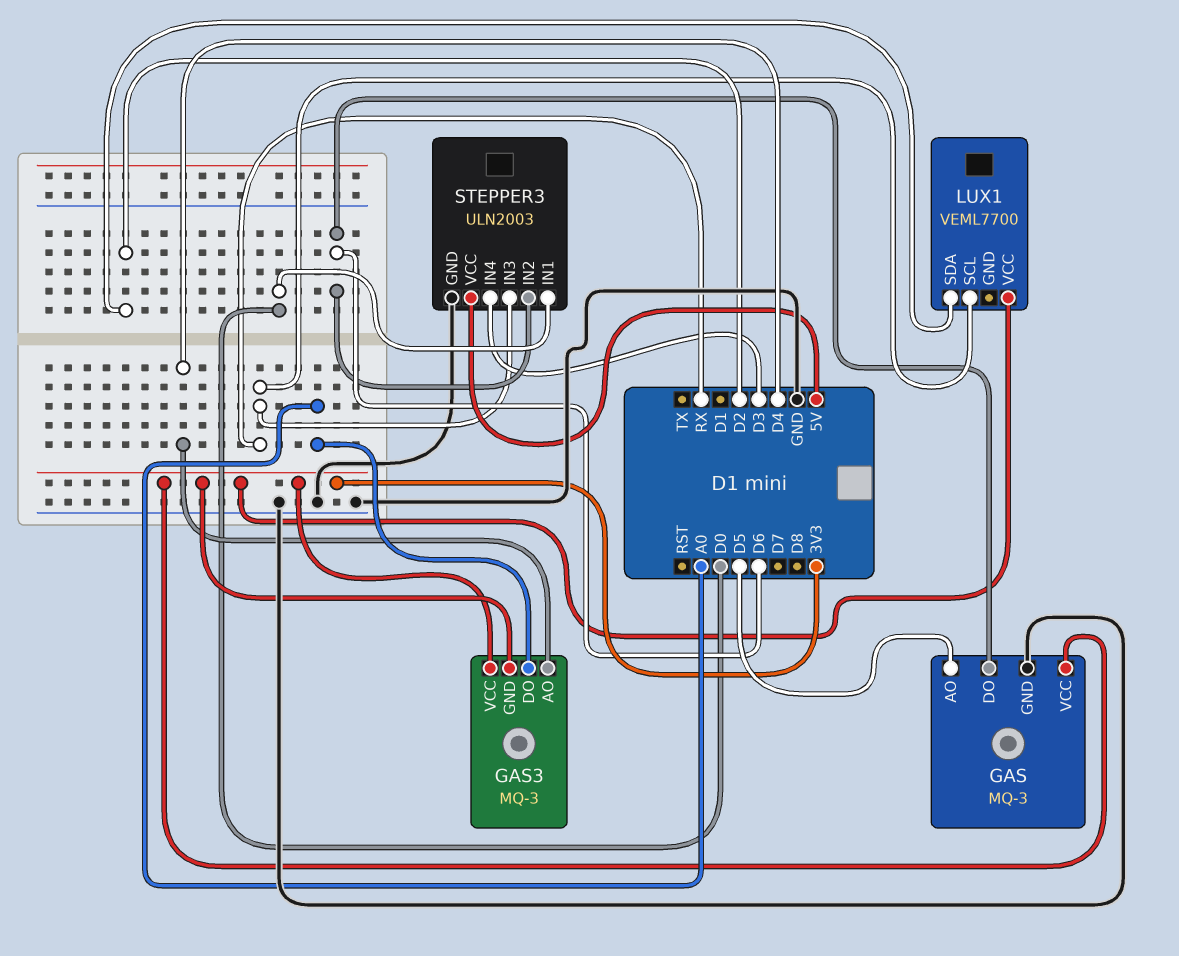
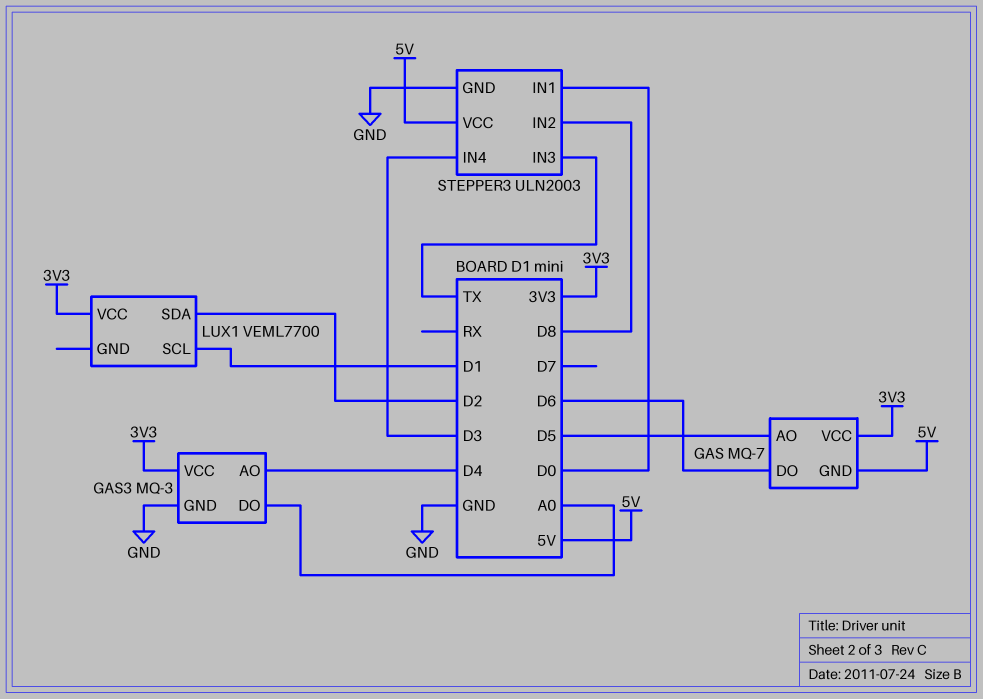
GAS: MQ-3 -> MQ-7
GAS pin GND: GND -> 5V
GAS3 pin GND: 3V3 -> GND
LUX1 pin SCL: RX -> D1
STEPPER3 pin IN2: D6 -> D8
STEPPER3 pin IN3: RX -> TX

